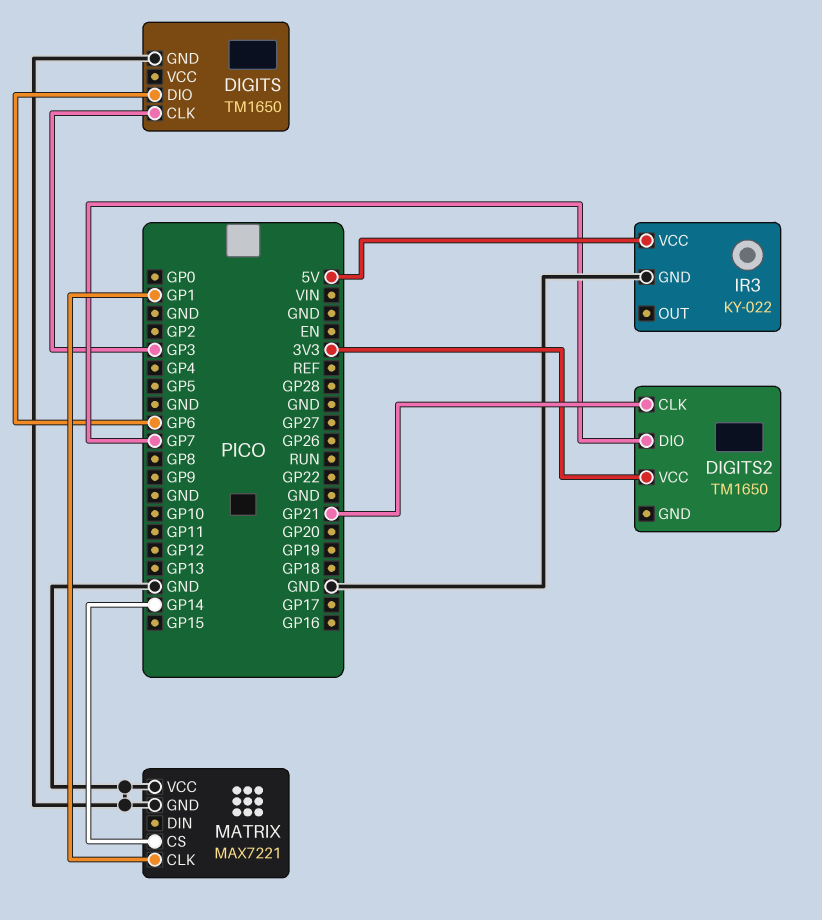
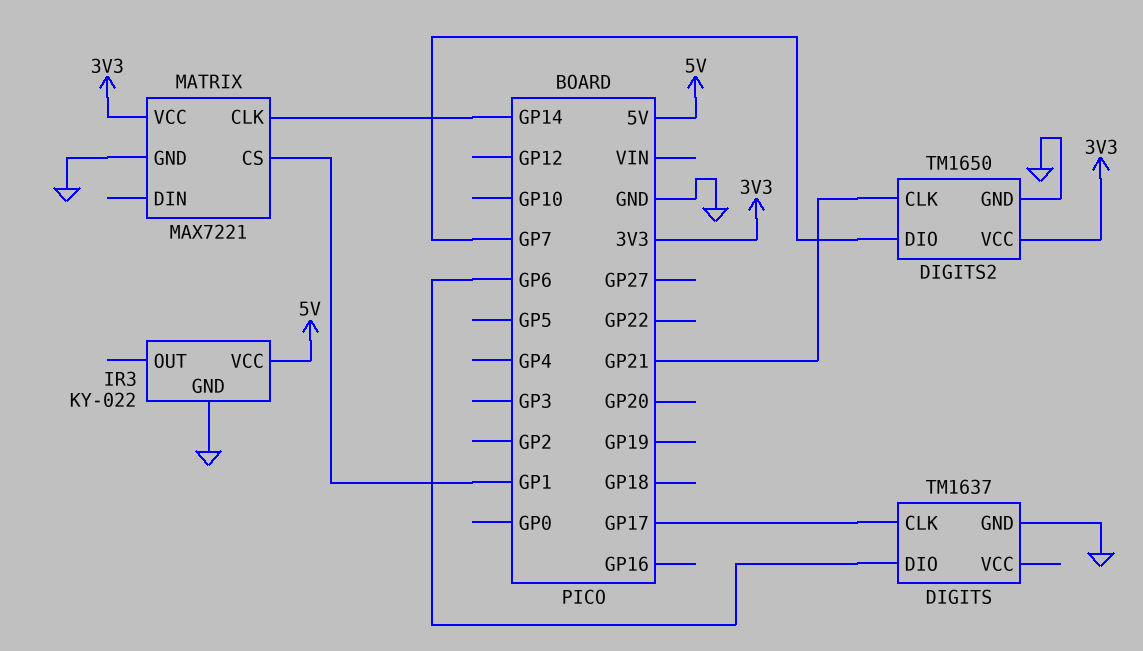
DIGITS: TM1650 -> TM1637
DIGITS pin CLK: GP3 -> GP17
DIGITS2 pin GND: none -> GND
MATRIX pin CLK: GP1 -> GP14
MATRIX pin CS: GP14 -> GP1
MATRIX pin VCC: GND -> 3V3

